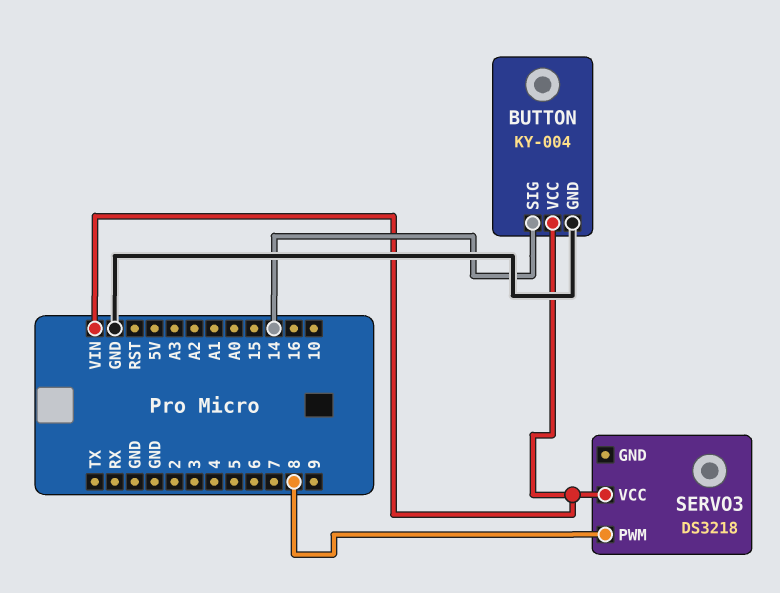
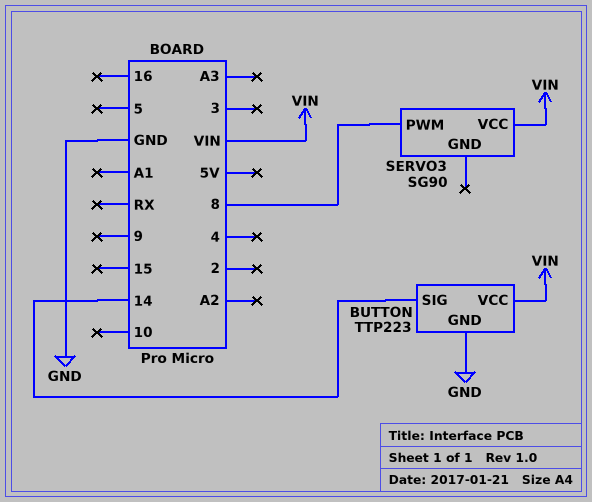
BUTTON: KY-004 -> TTP223
SERVO3: DS3218 -> SG90

